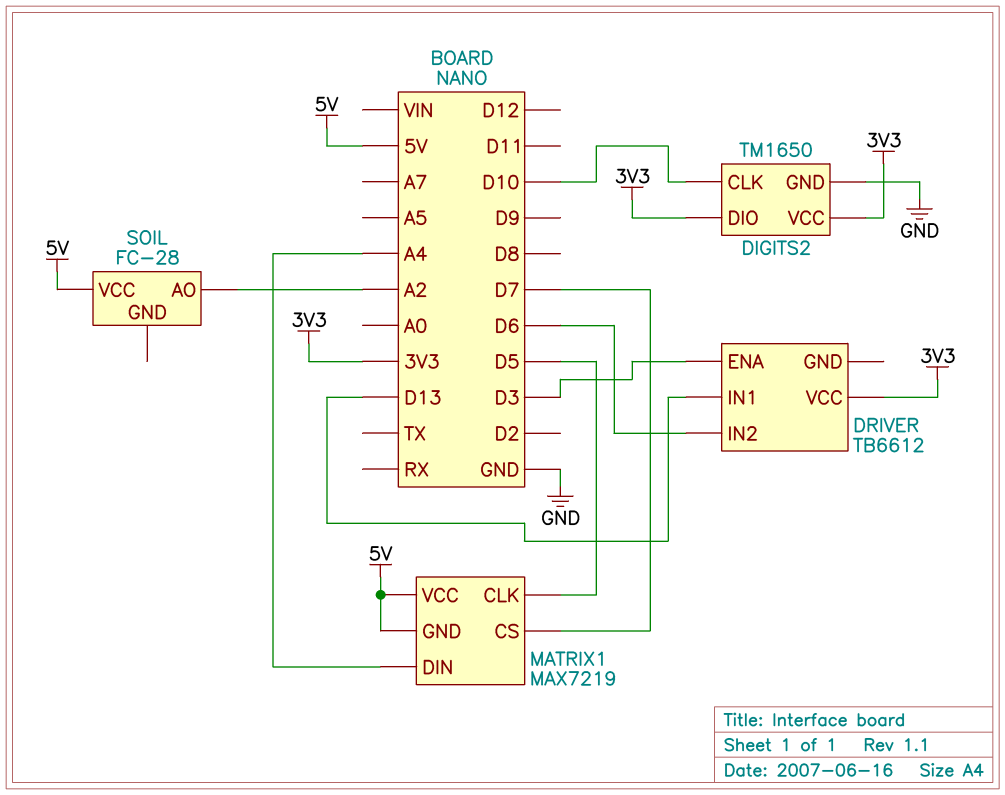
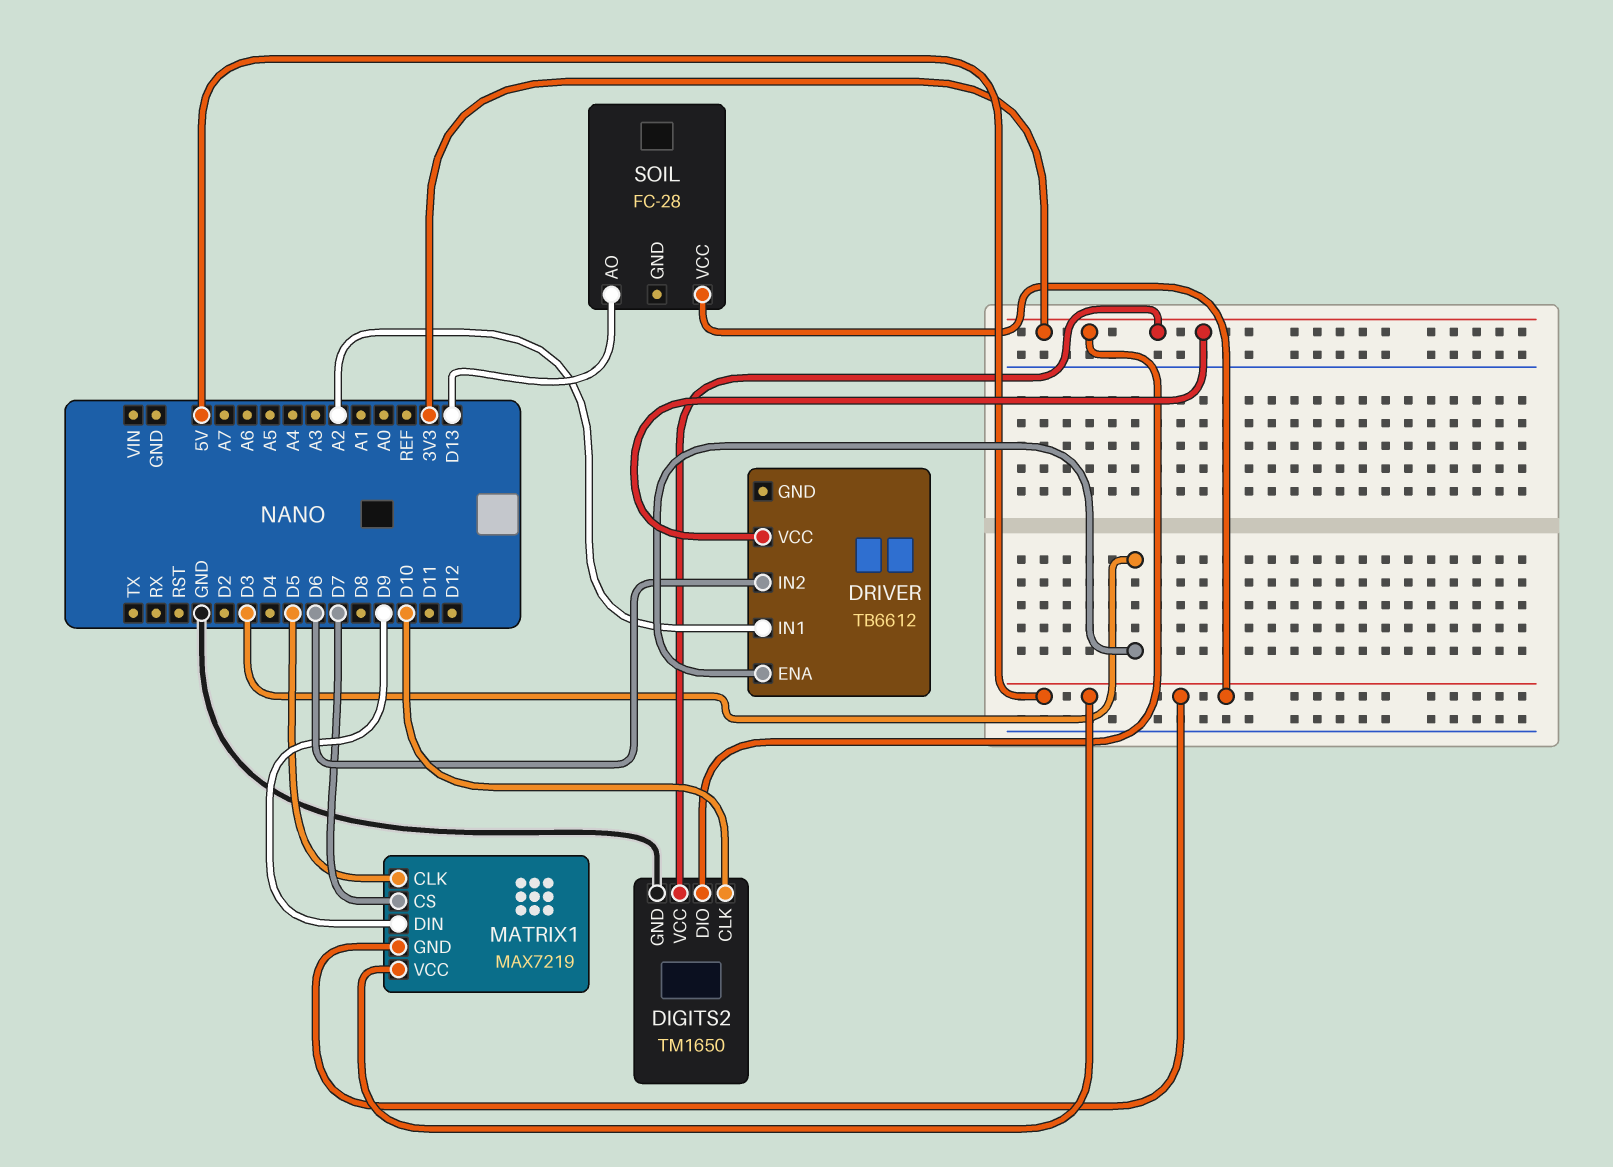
DRIVER pin IN1: D13 -> A2
MATRIX1 pin DIN: A4 -> D9
SOIL pin AO: A2 -> D13

